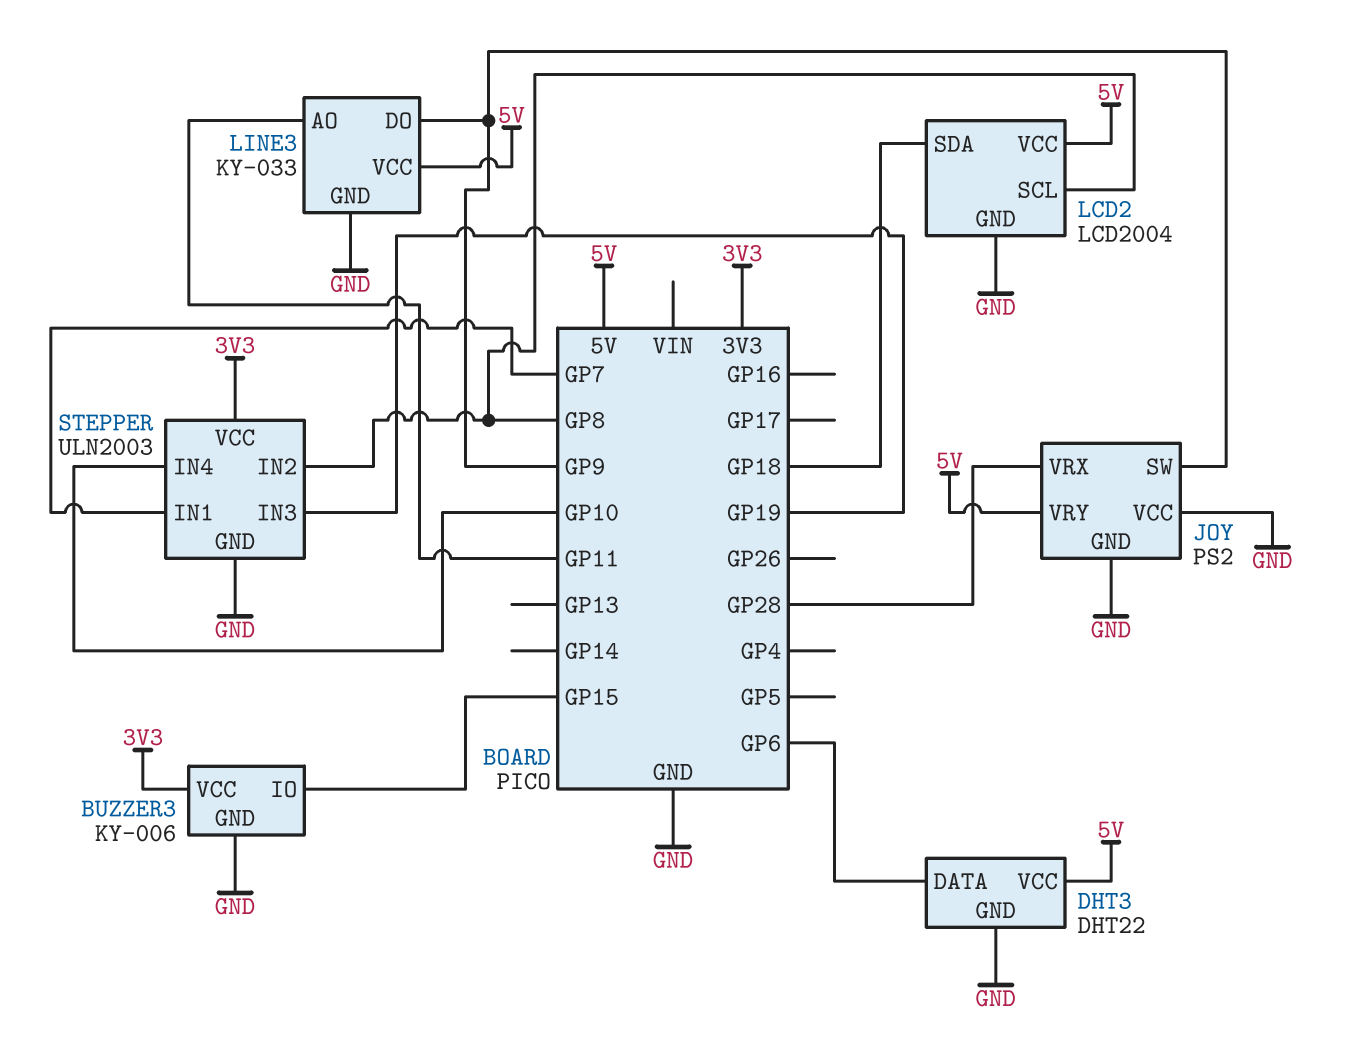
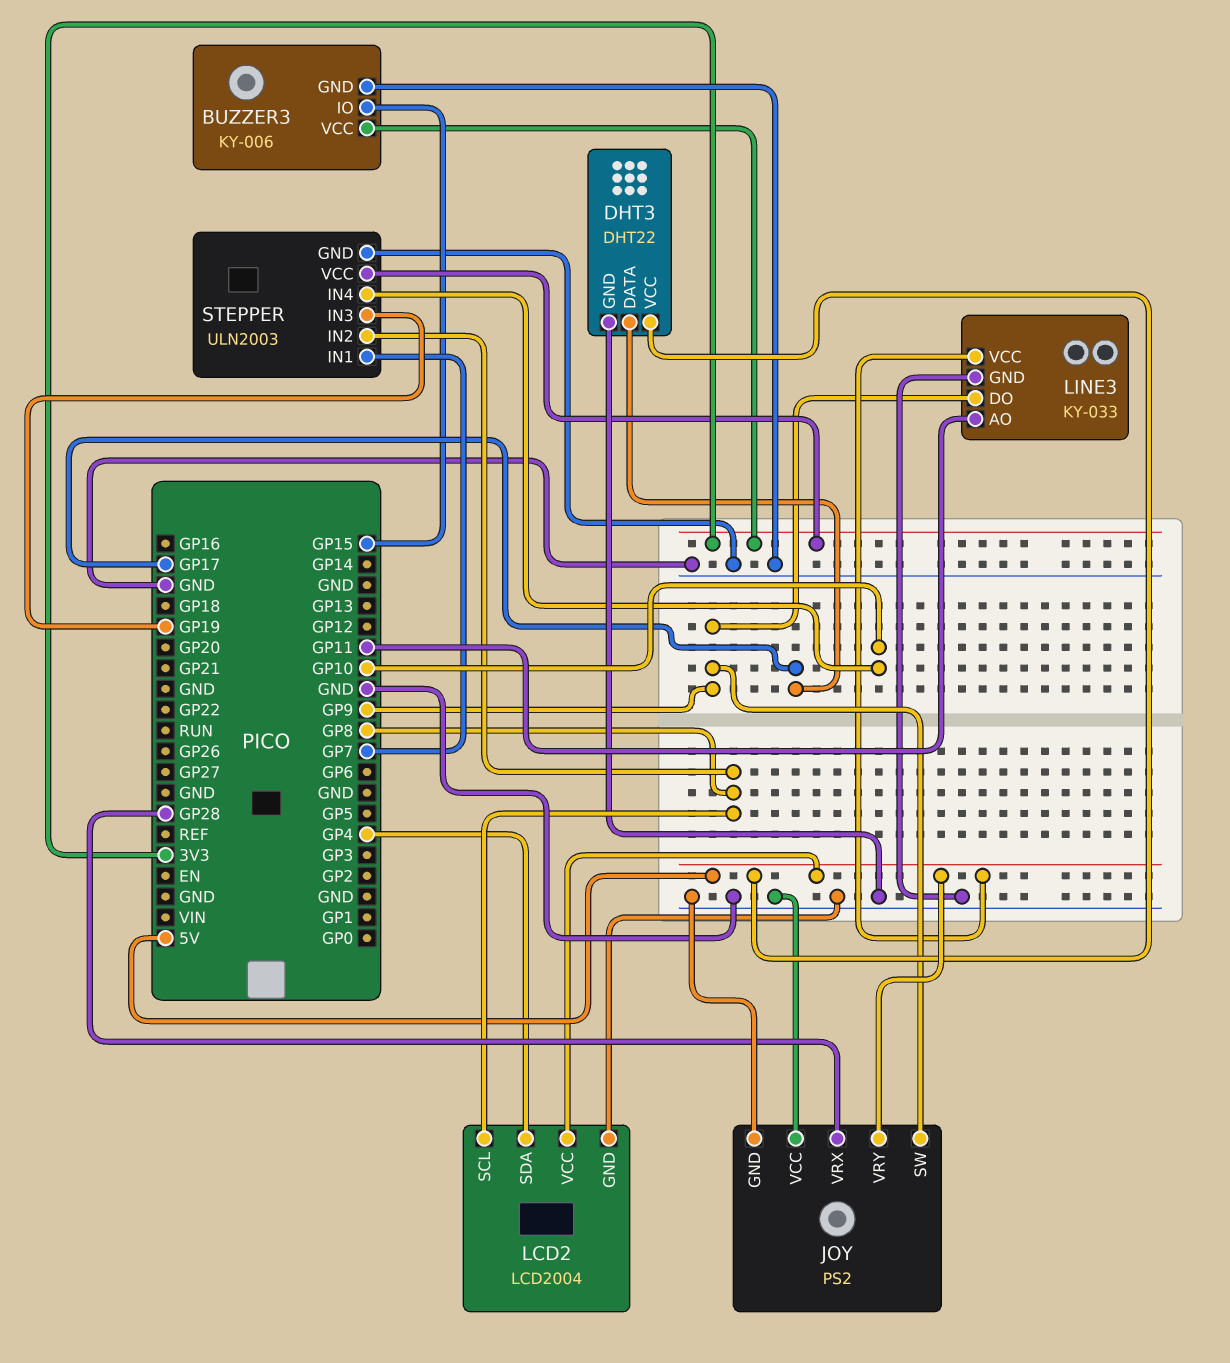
DHT3 pin DATA: GP6 -> GP17
LCD2 pin SDA: GP18 -> GP4

